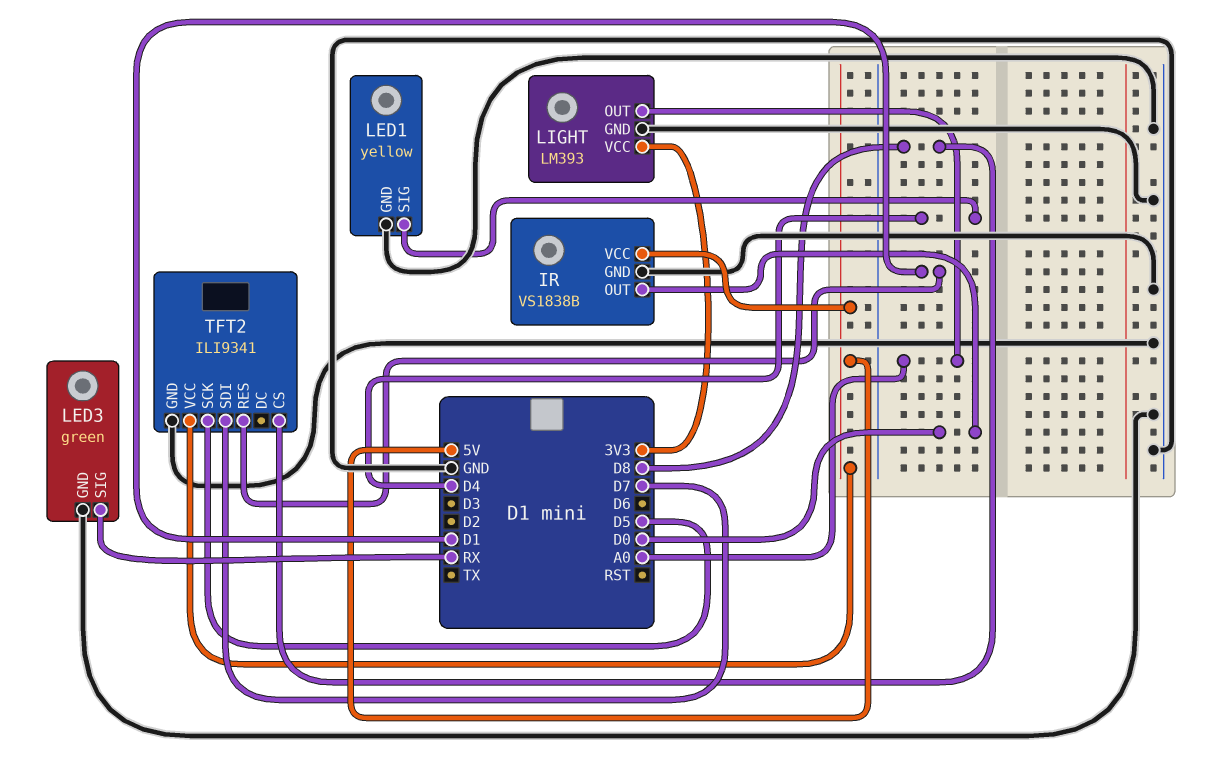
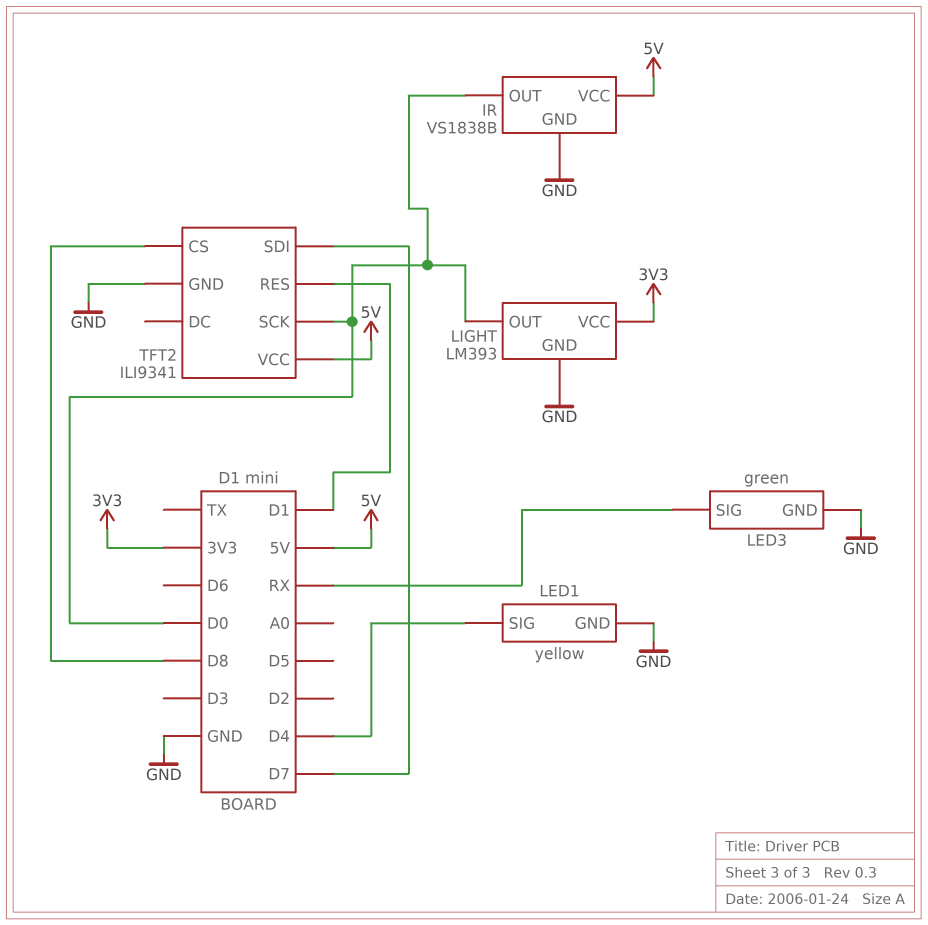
LIGHT pin OUT: A0 -> D0
TFT2 pin SCK: D5 -> D0

